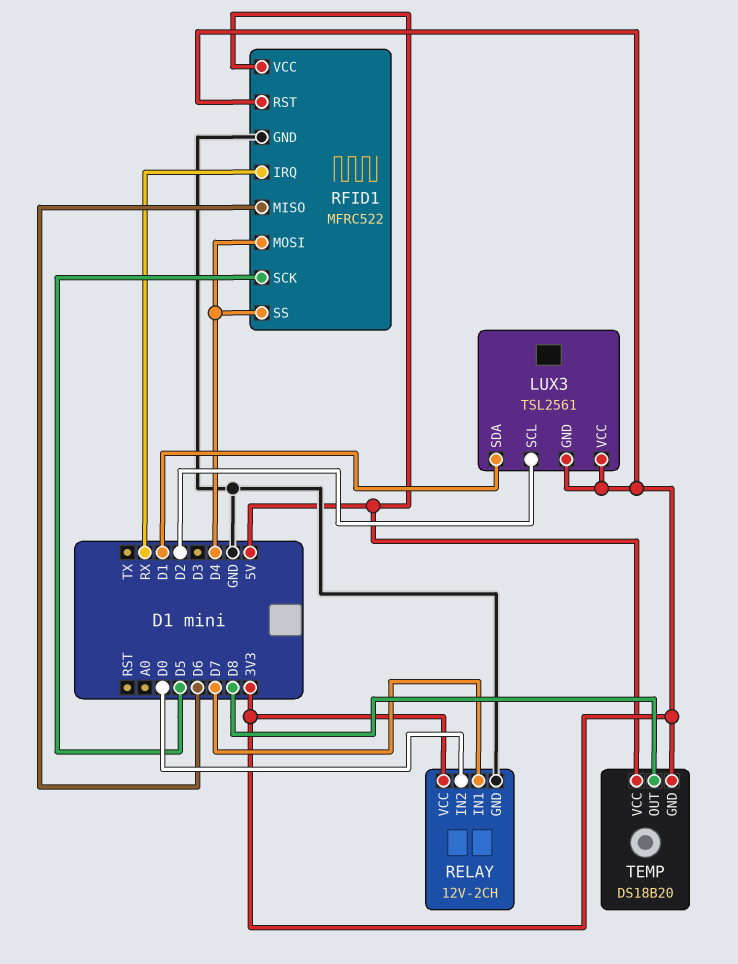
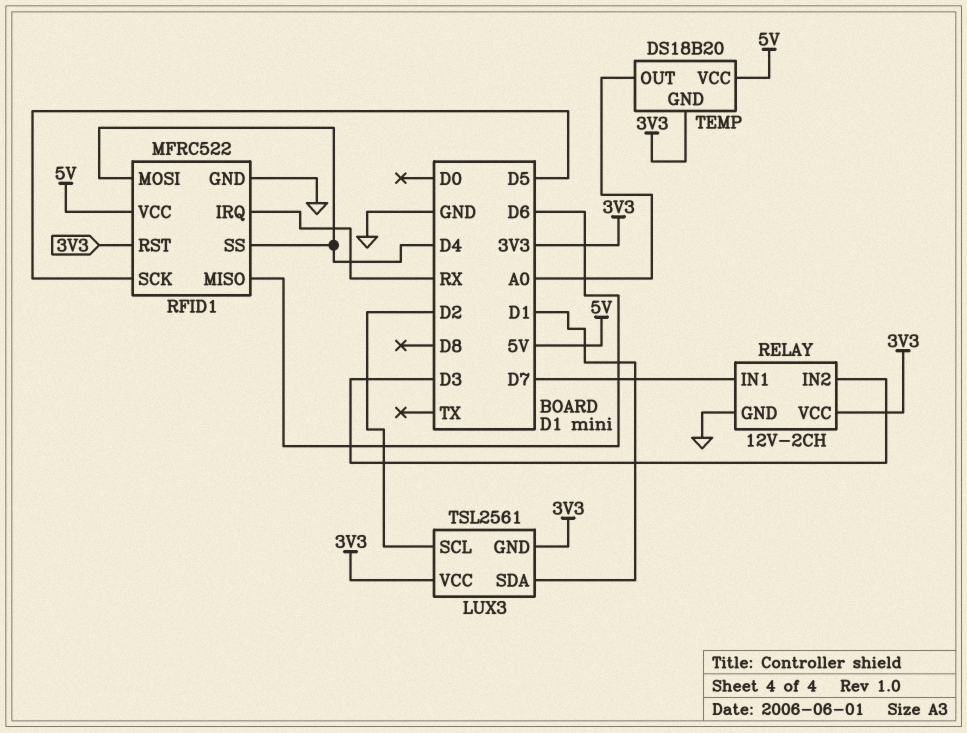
RELAY pin IN2: D0 -> D3
TEMP pin OUT: D8 -> A0

